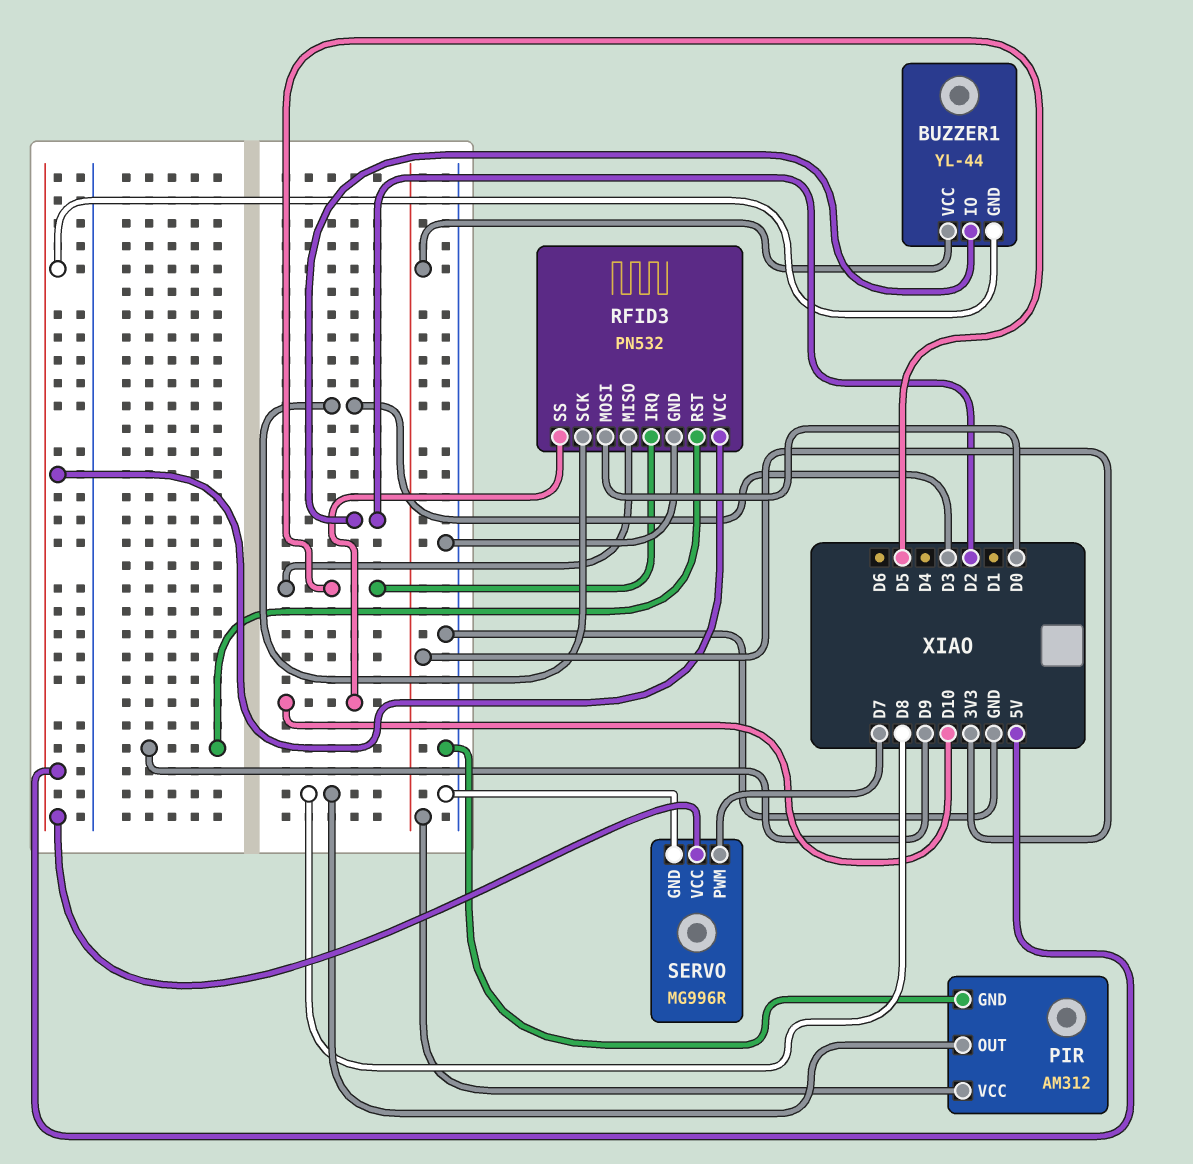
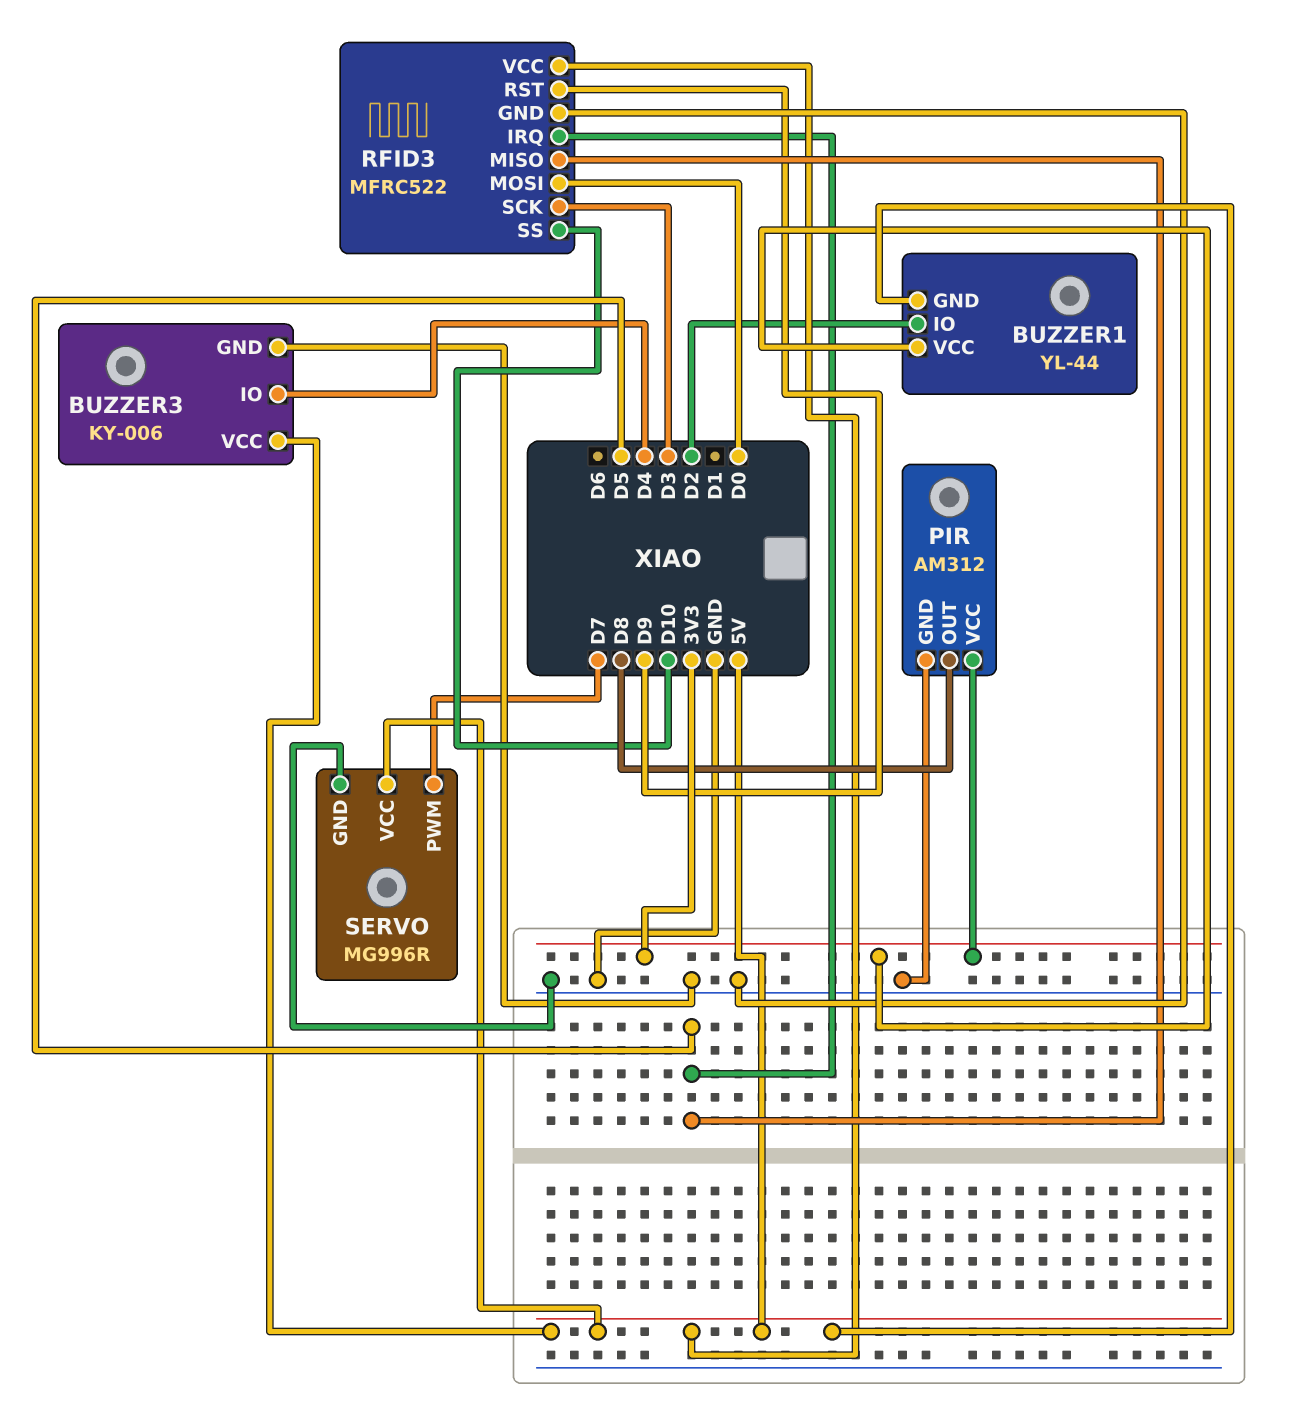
BUZZER3: none -> KY-006
BUZZER3 pin GND: none -> GND
BUZZER3 pin IO: none -> D4
BUZZER3 pin VCC: none -> 5V
RFID3: PN532 -> MFRC522

